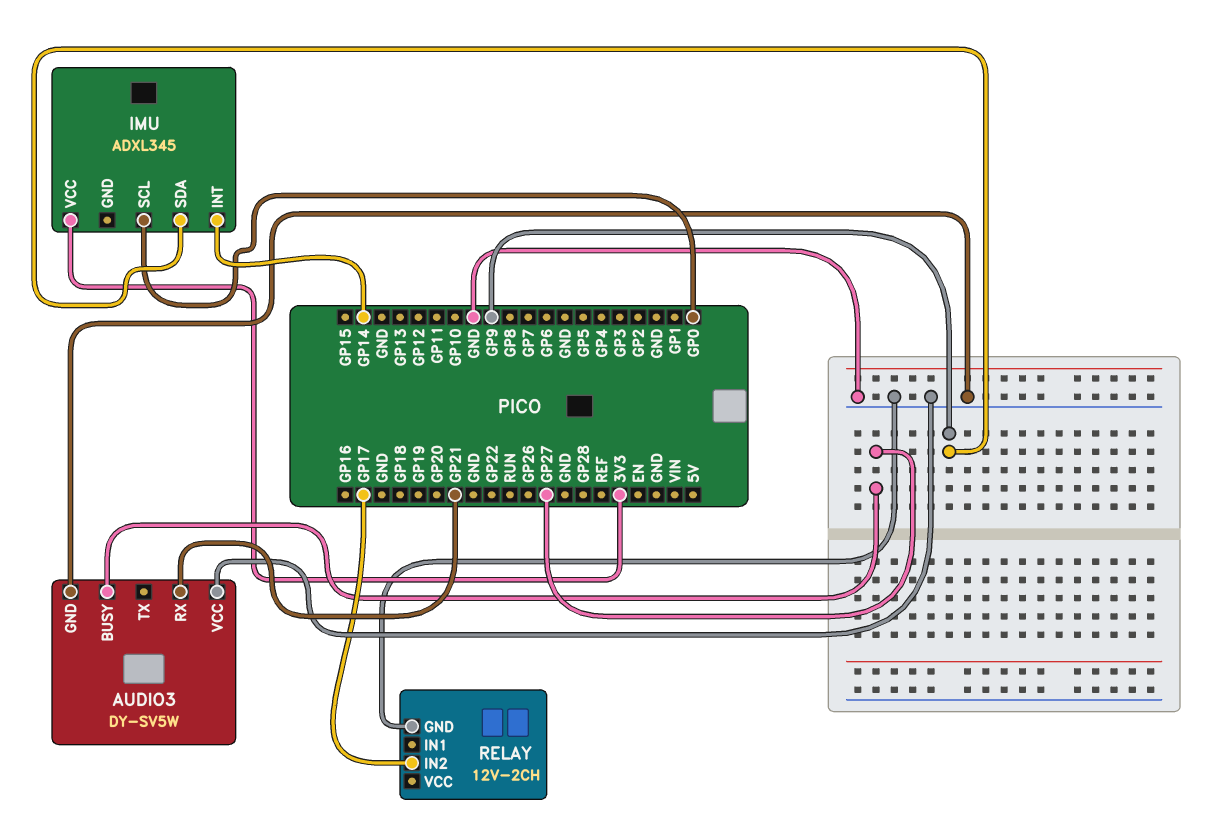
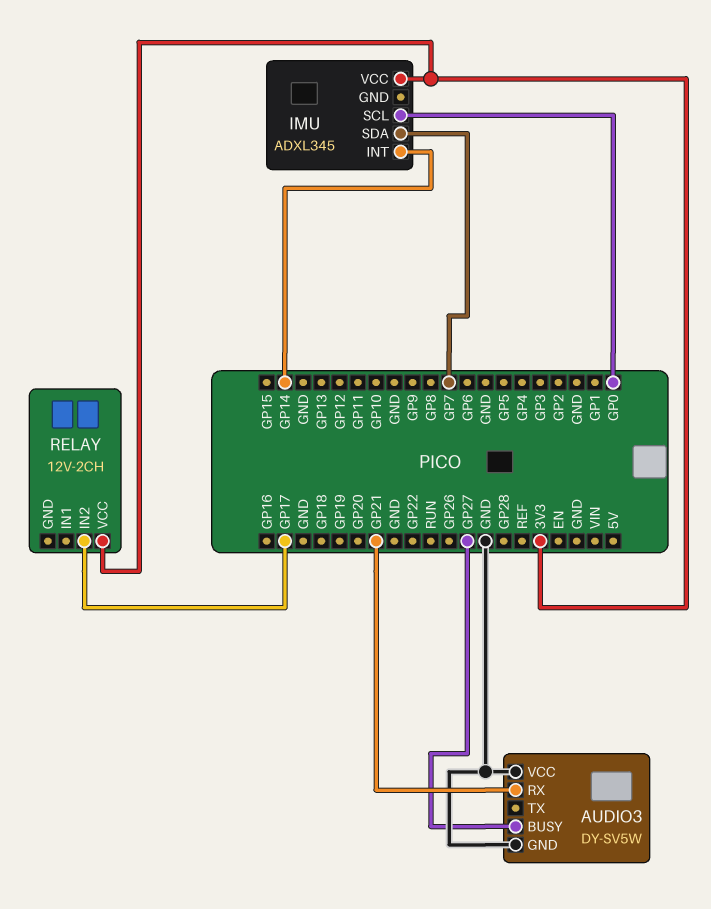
IMU pin SDA: GP9 -> GP7
RELAY pin GND: GND -> none
RELAY pin VCC: none -> 3V3

